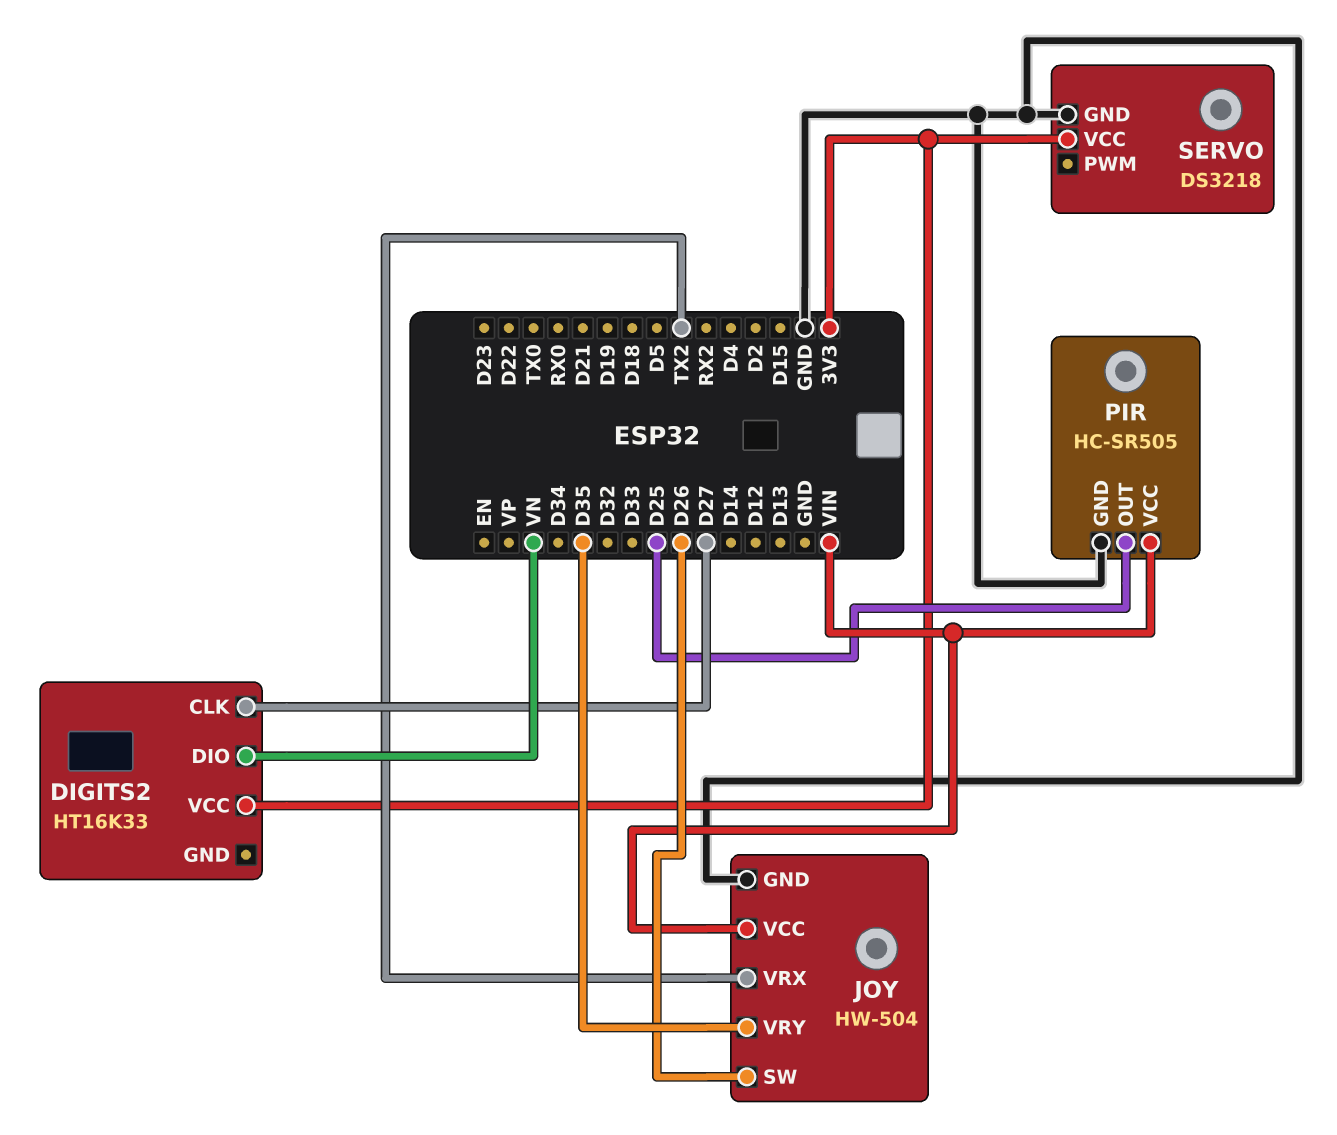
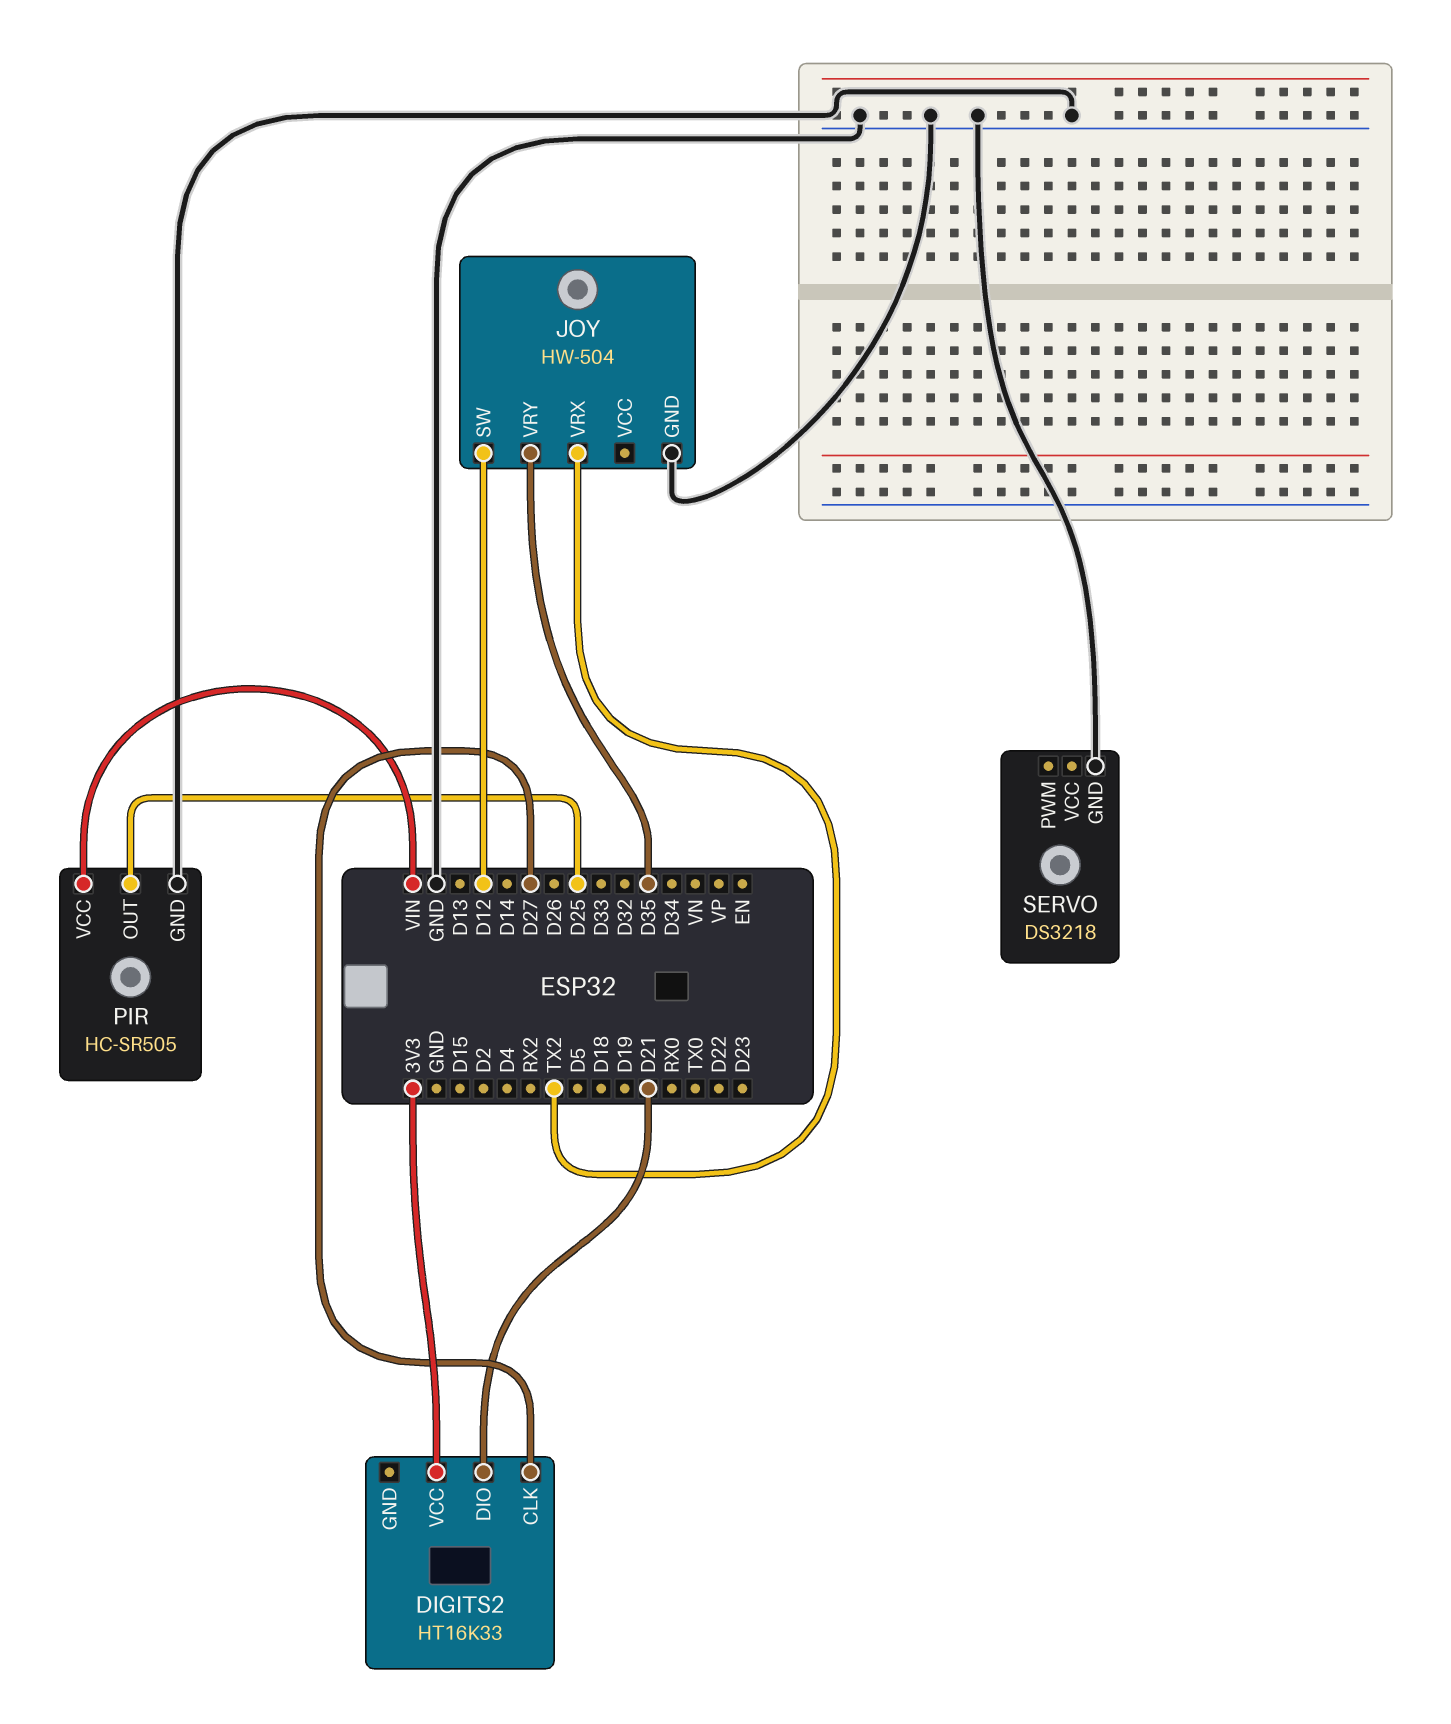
DIGITS2 pin DIO: VN -> D21
JOY pin SW: D26 -> D12
JOY pin VCC: VIN -> none
SERVO pin VCC: 3V3 -> none

